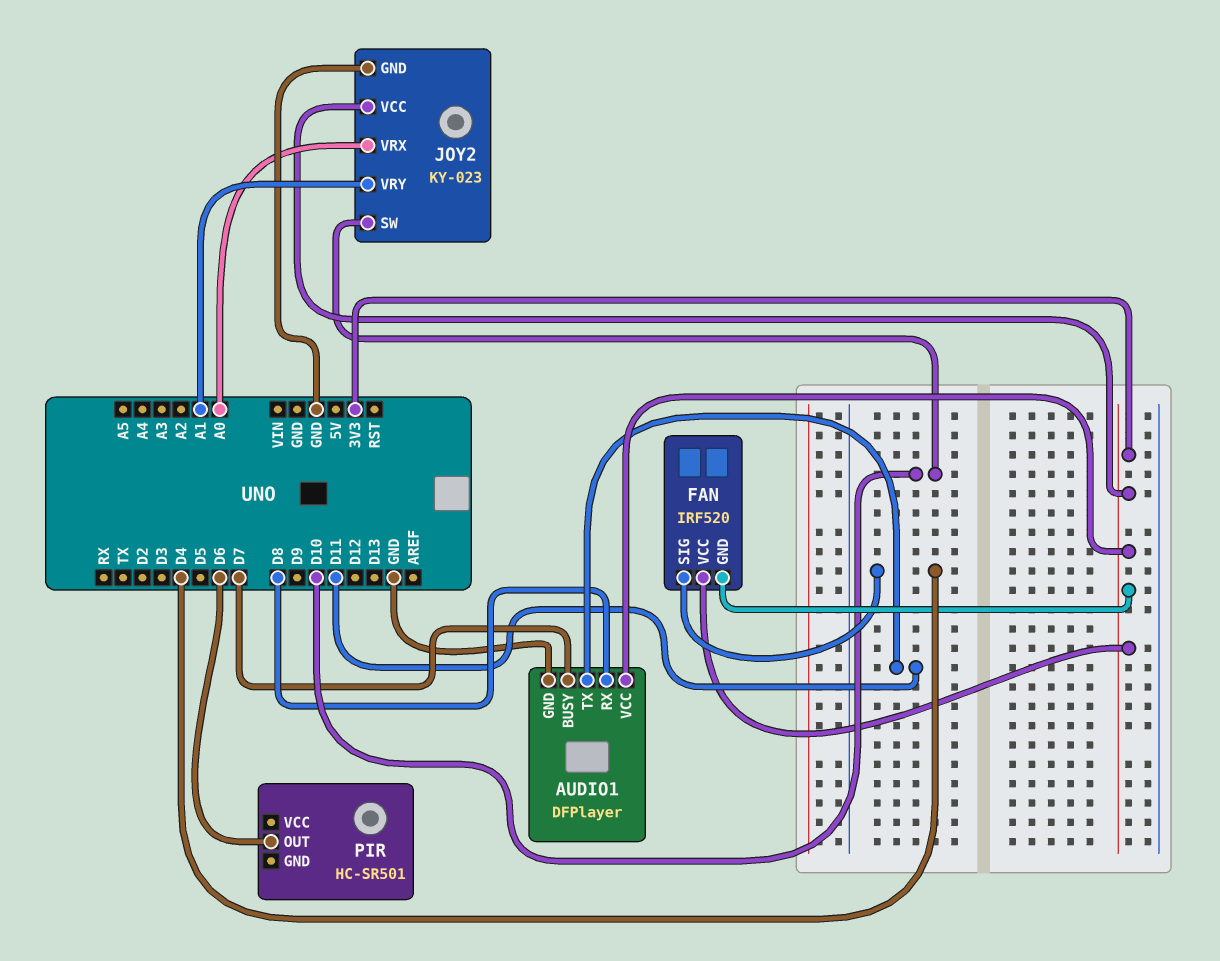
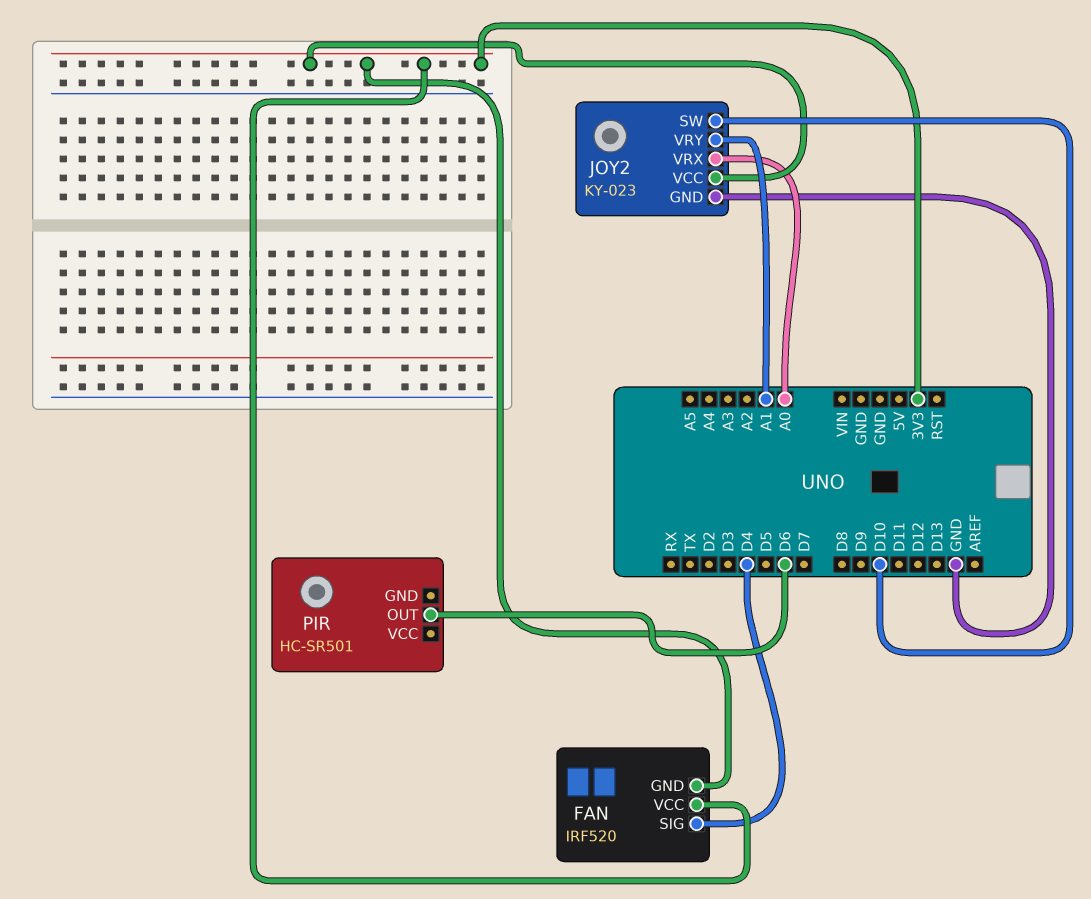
AUDIO1: DFPlayer -> none
AUDIO1 pin BUSY: D7 -> none
AUDIO1 pin GND: GND -> none
AUDIO1 pin RX: D8 -> none
AUDIO1 pin TX: D11 -> none
AUDIO1 pin VCC: 3V3 -> none

